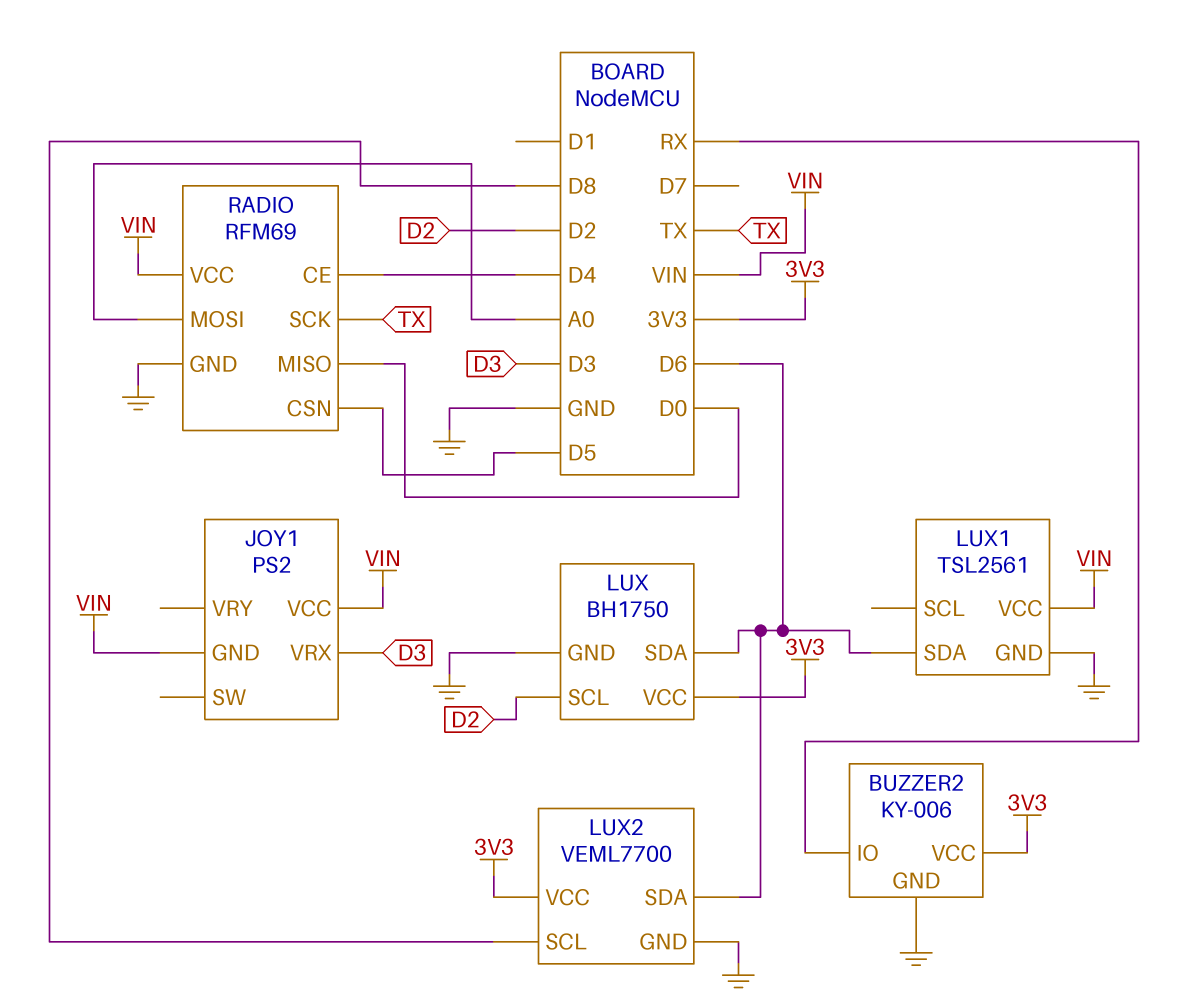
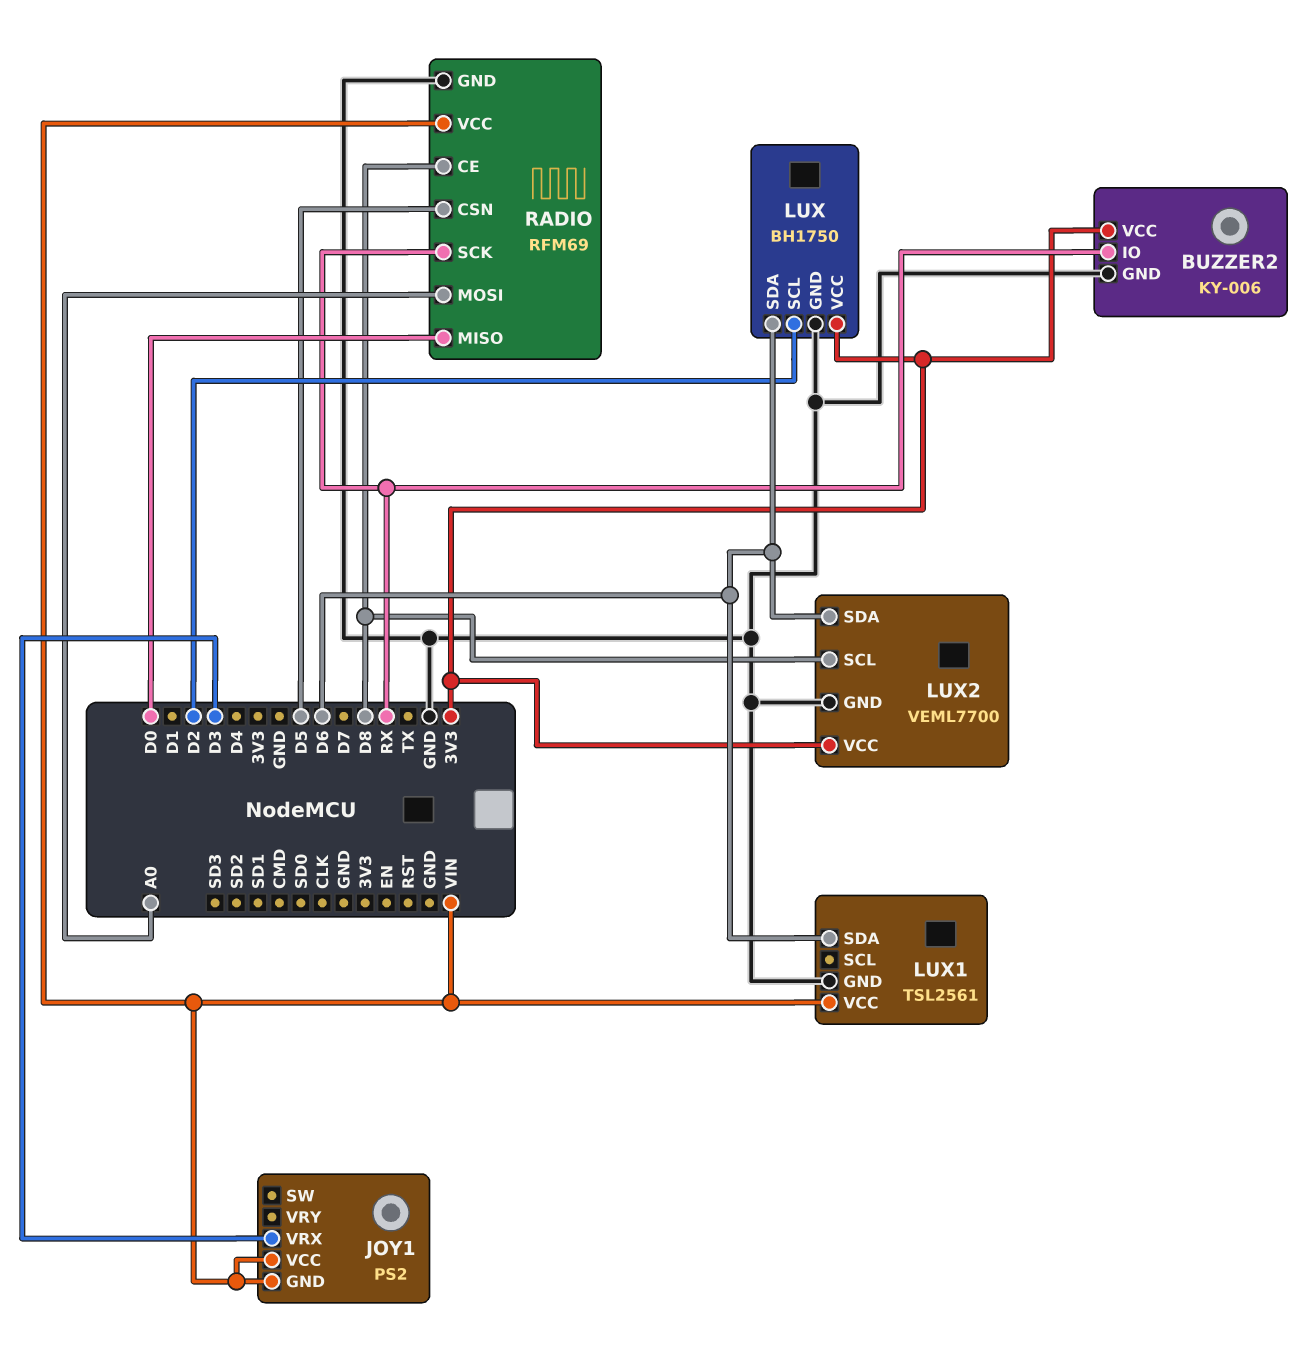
RADIO pin CE: D4 -> D8
RADIO pin SCK: TX -> RX

